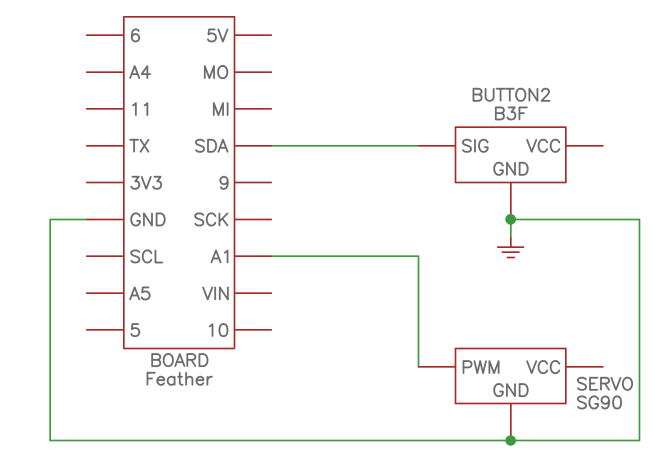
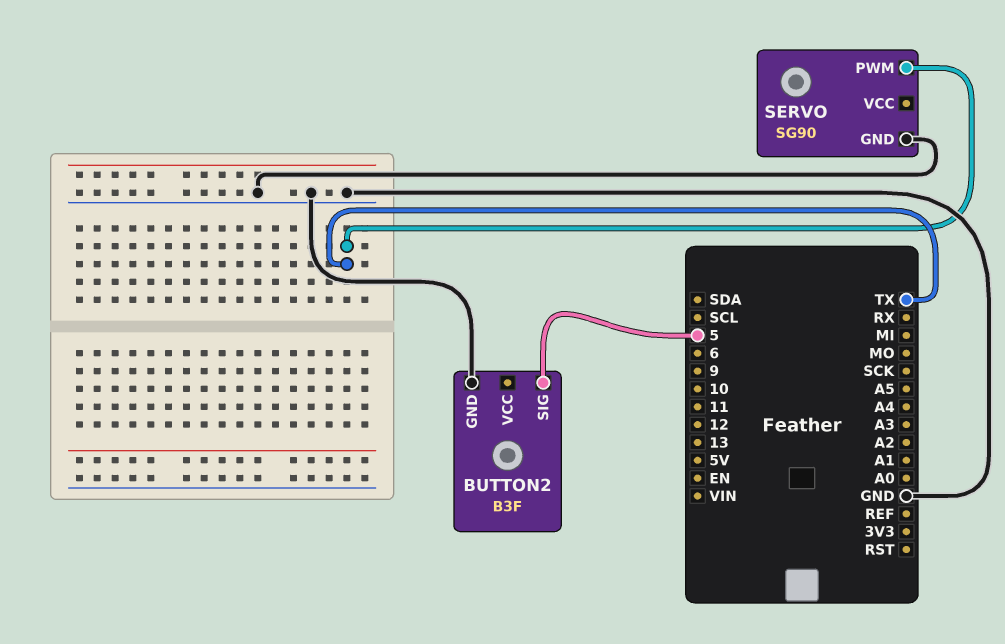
BUTTON2 pin SIG: SDA -> 5
SERVO pin PWM: A1 -> TX

